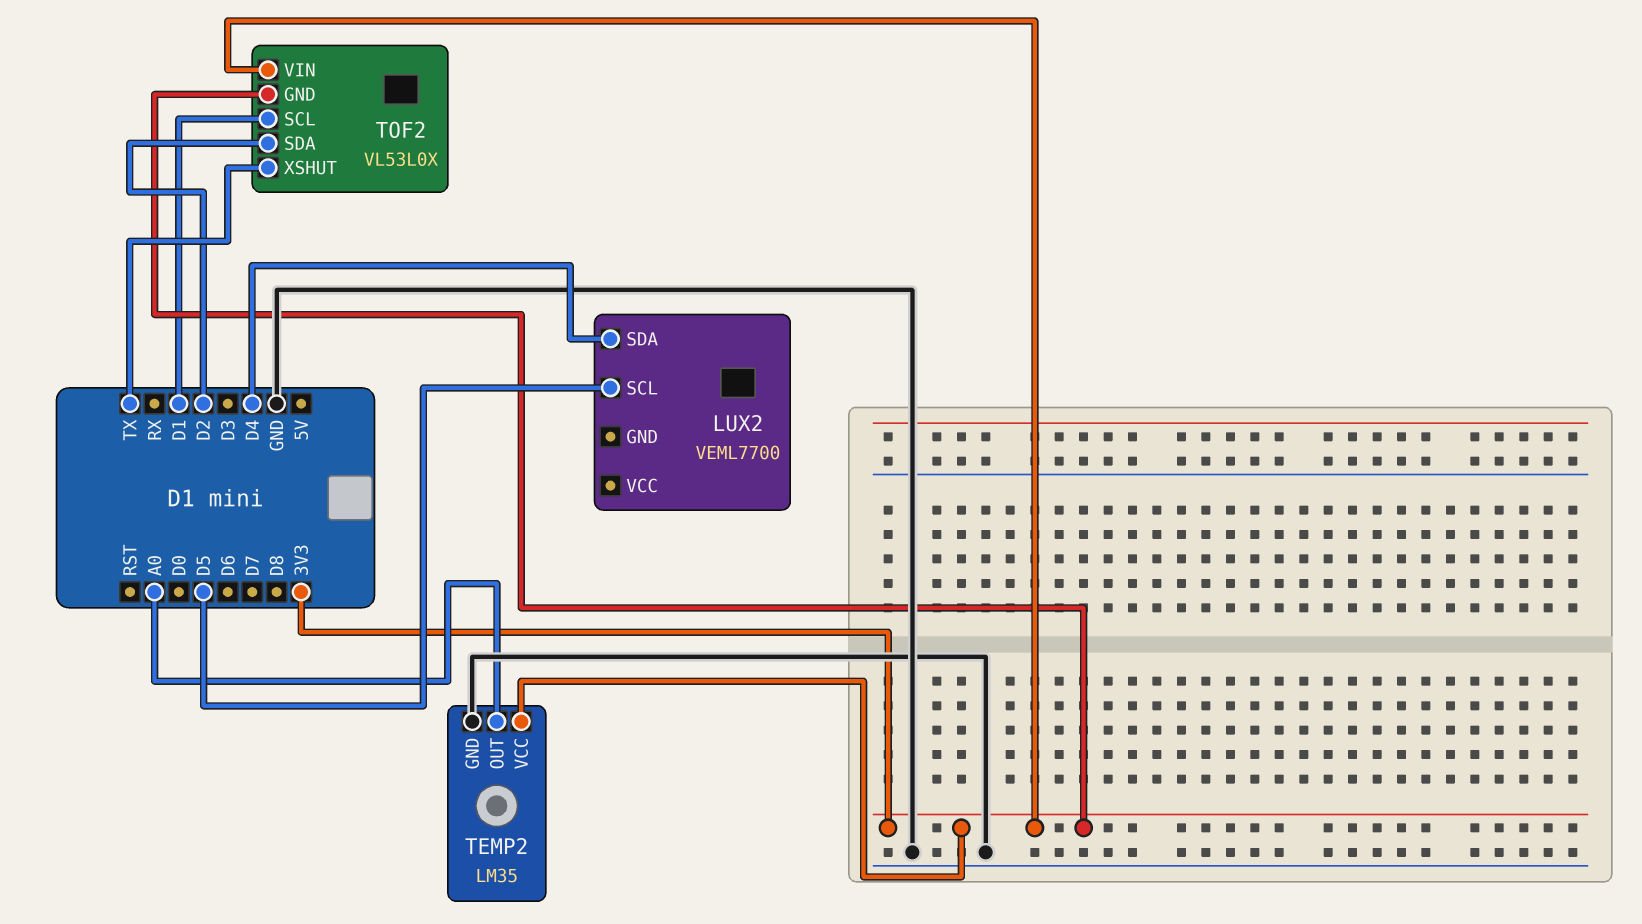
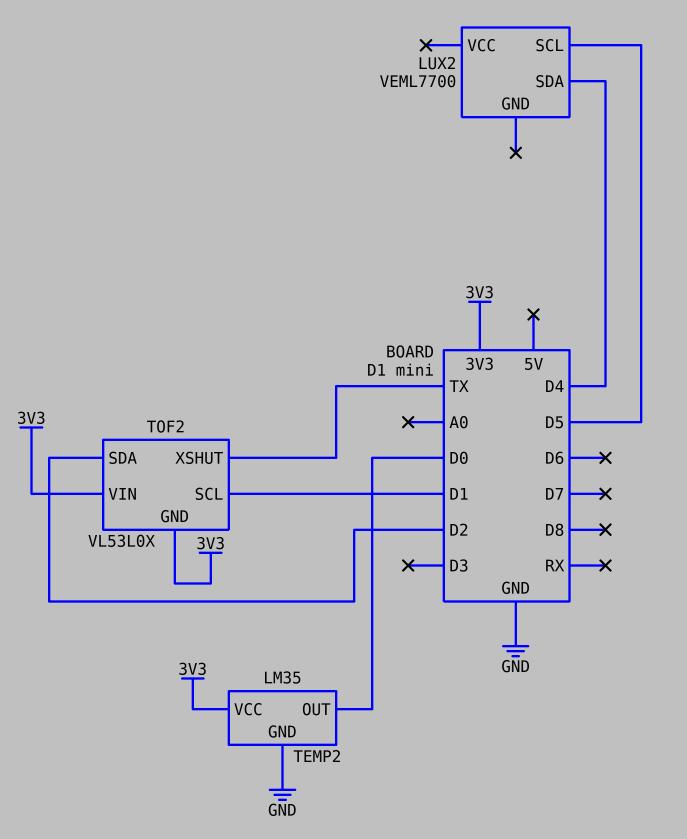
TEMP2 pin OUT: A0 -> D0

